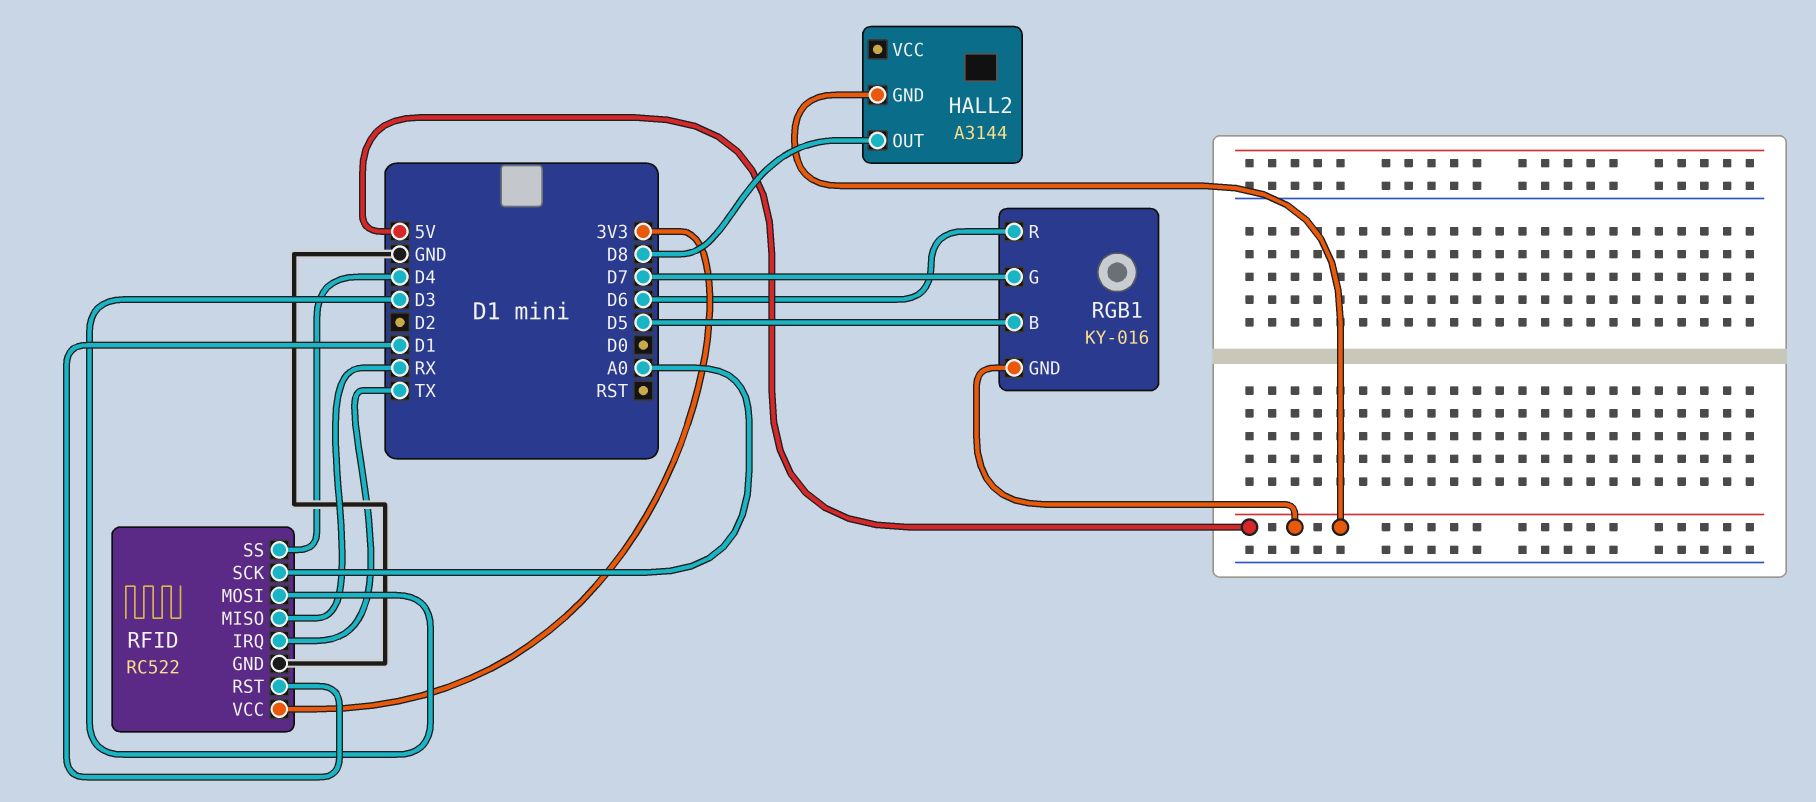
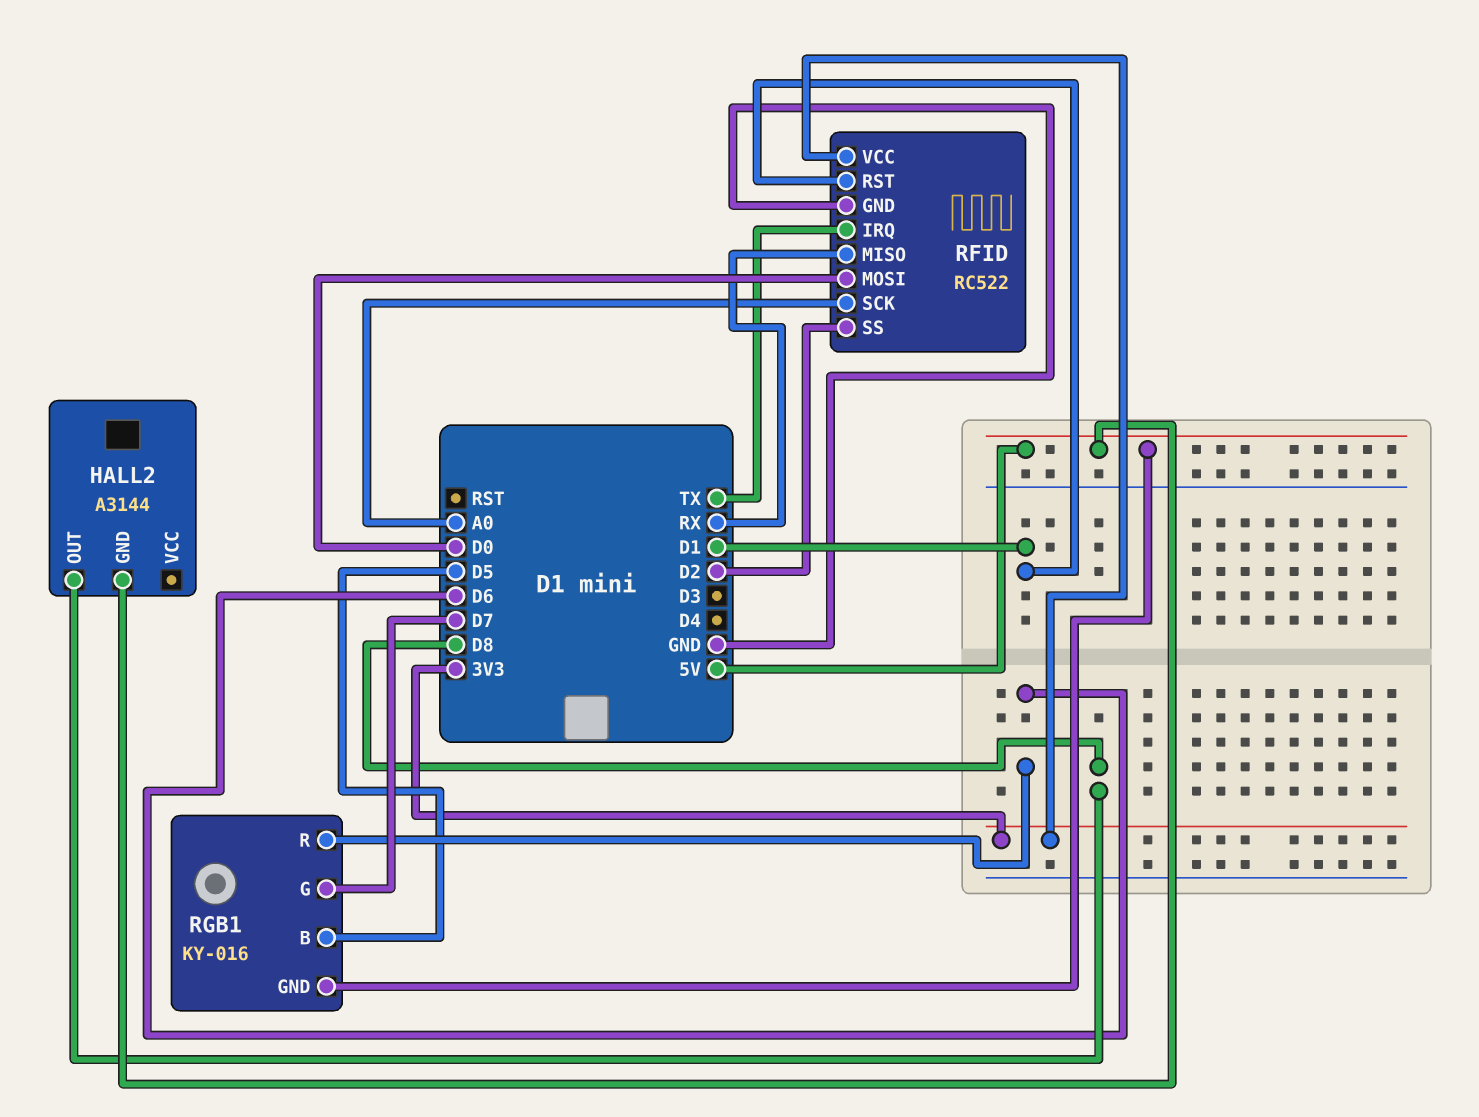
RFID pin MOSI: D3 -> D0
RFID pin SS: D4 -> D2

